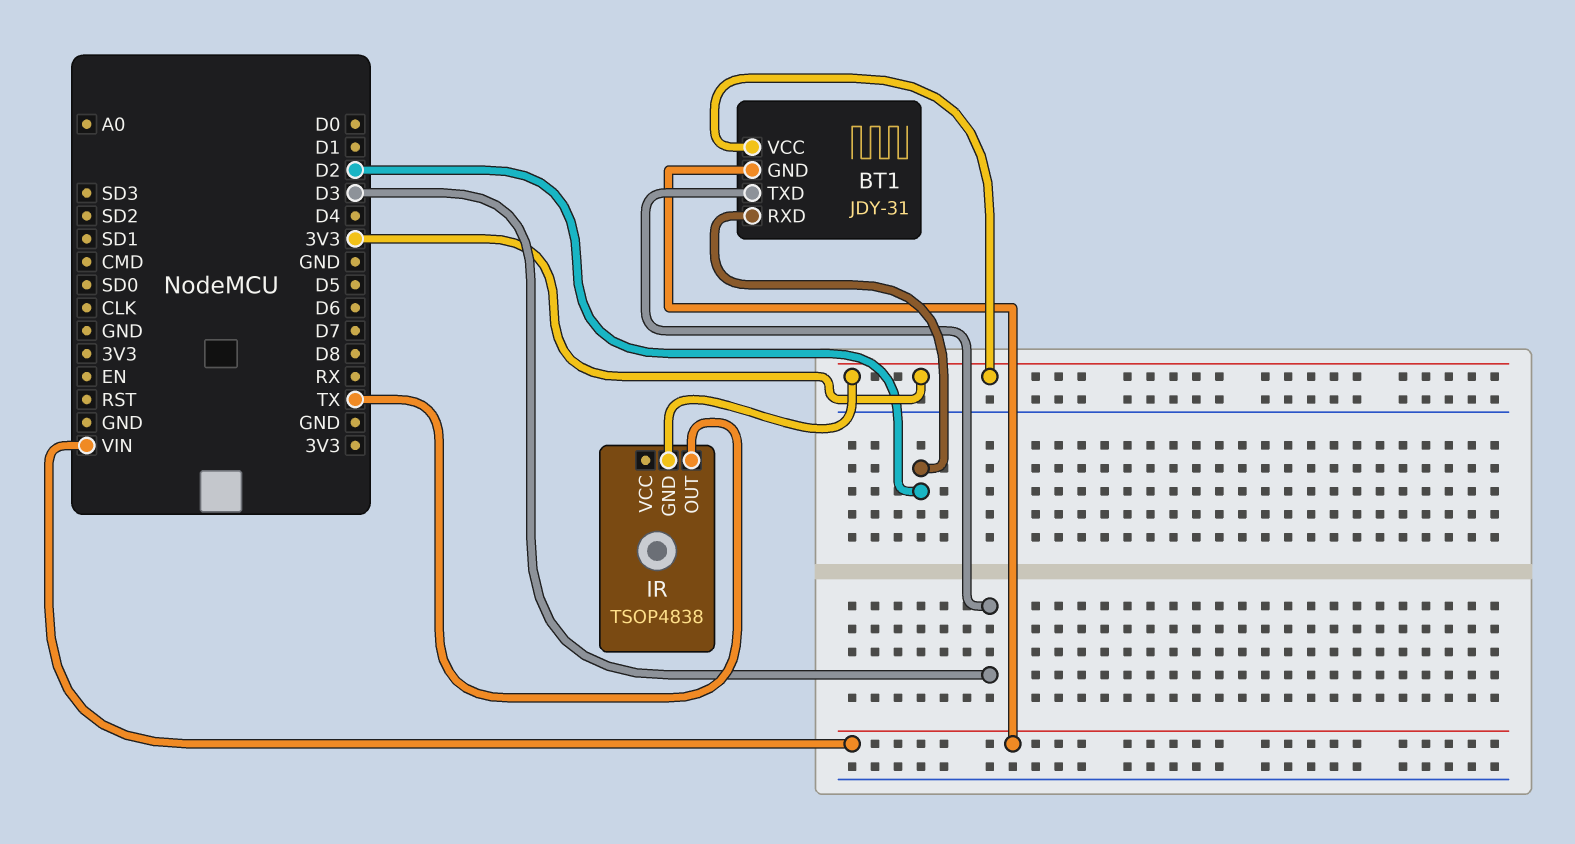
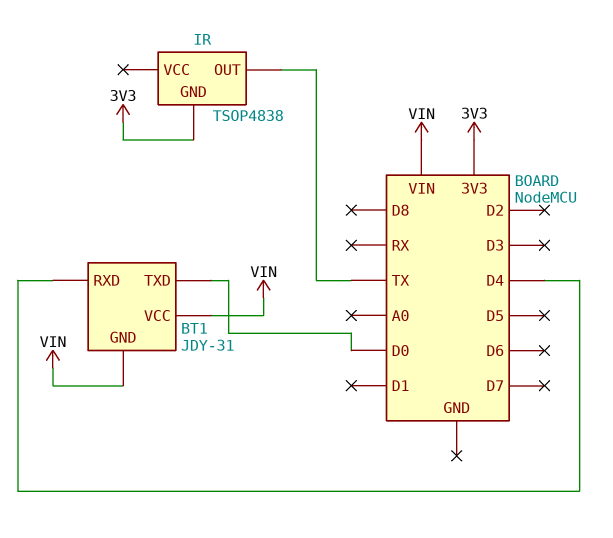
BT1 pin RXD: D2 -> D4
BT1 pin TXD: D3 -> D0
BT1 pin VCC: 3V3 -> VIN

